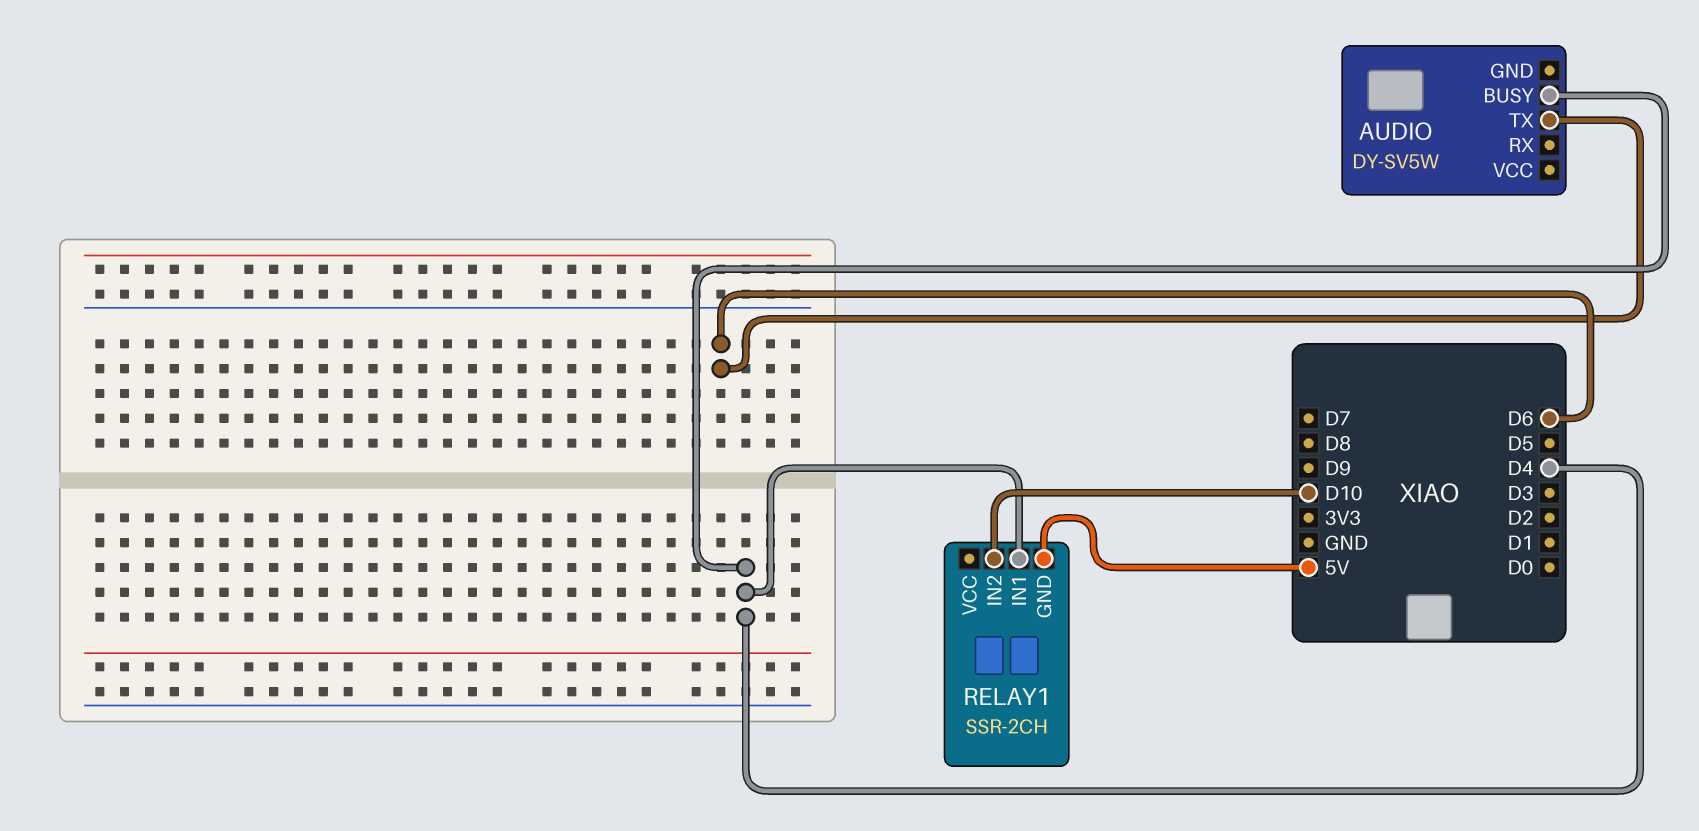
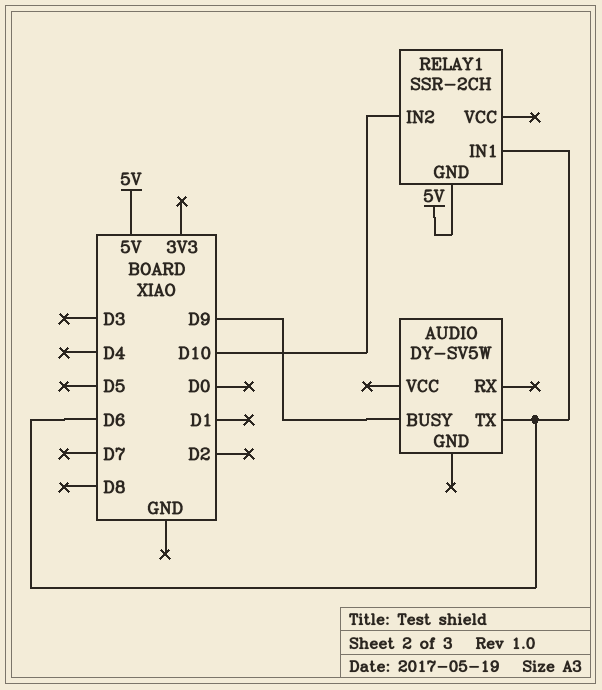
AUDIO pin BUSY: D4 -> D9
RELAY1 pin IN1: D4 -> D6

